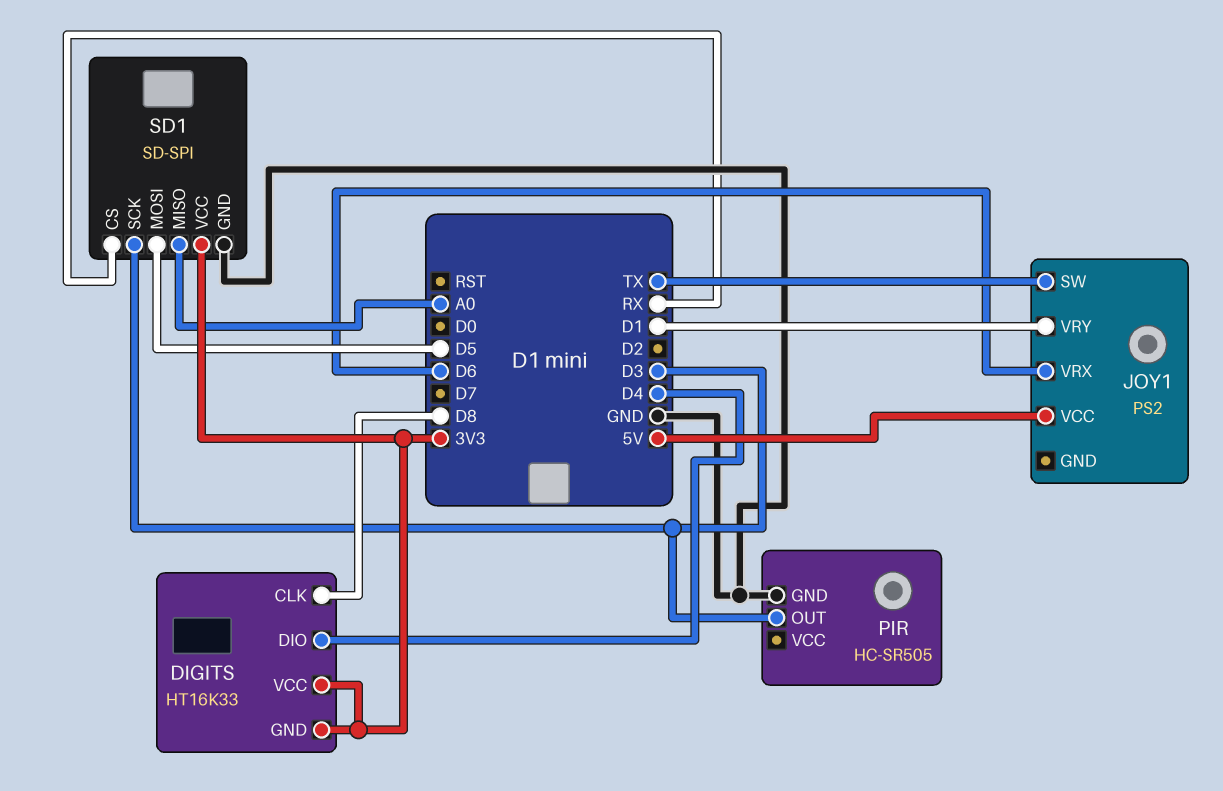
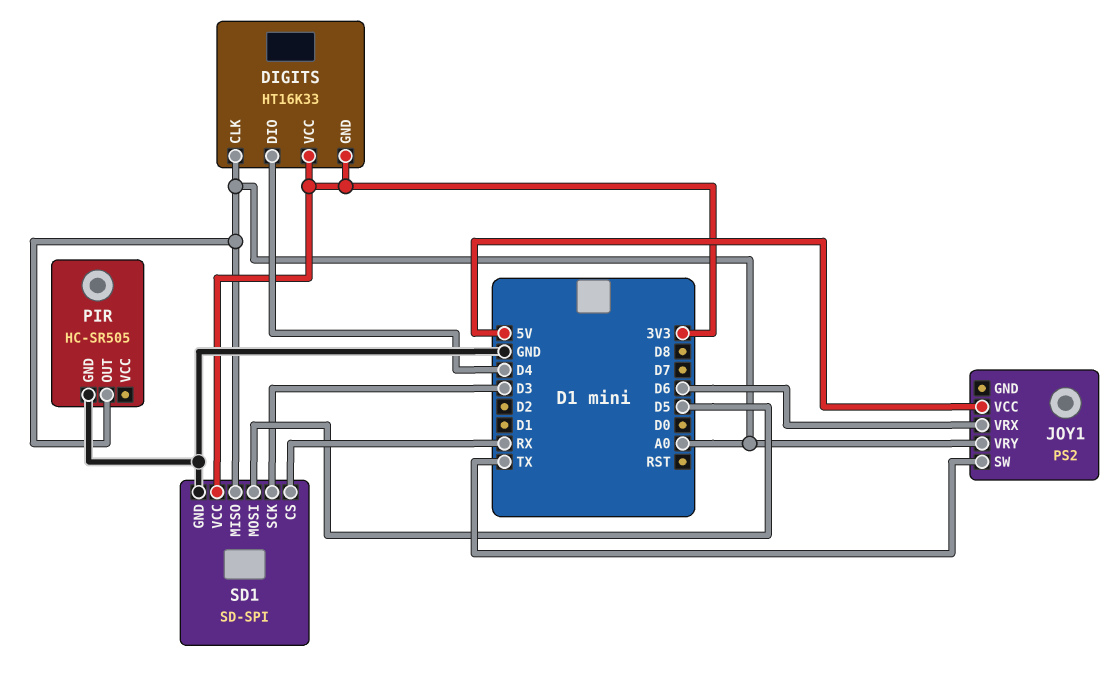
DIGITS pin CLK: D8 -> A0
JOY1 pin VRY: D1 -> A0
PIR pin OUT: D3 -> A0

